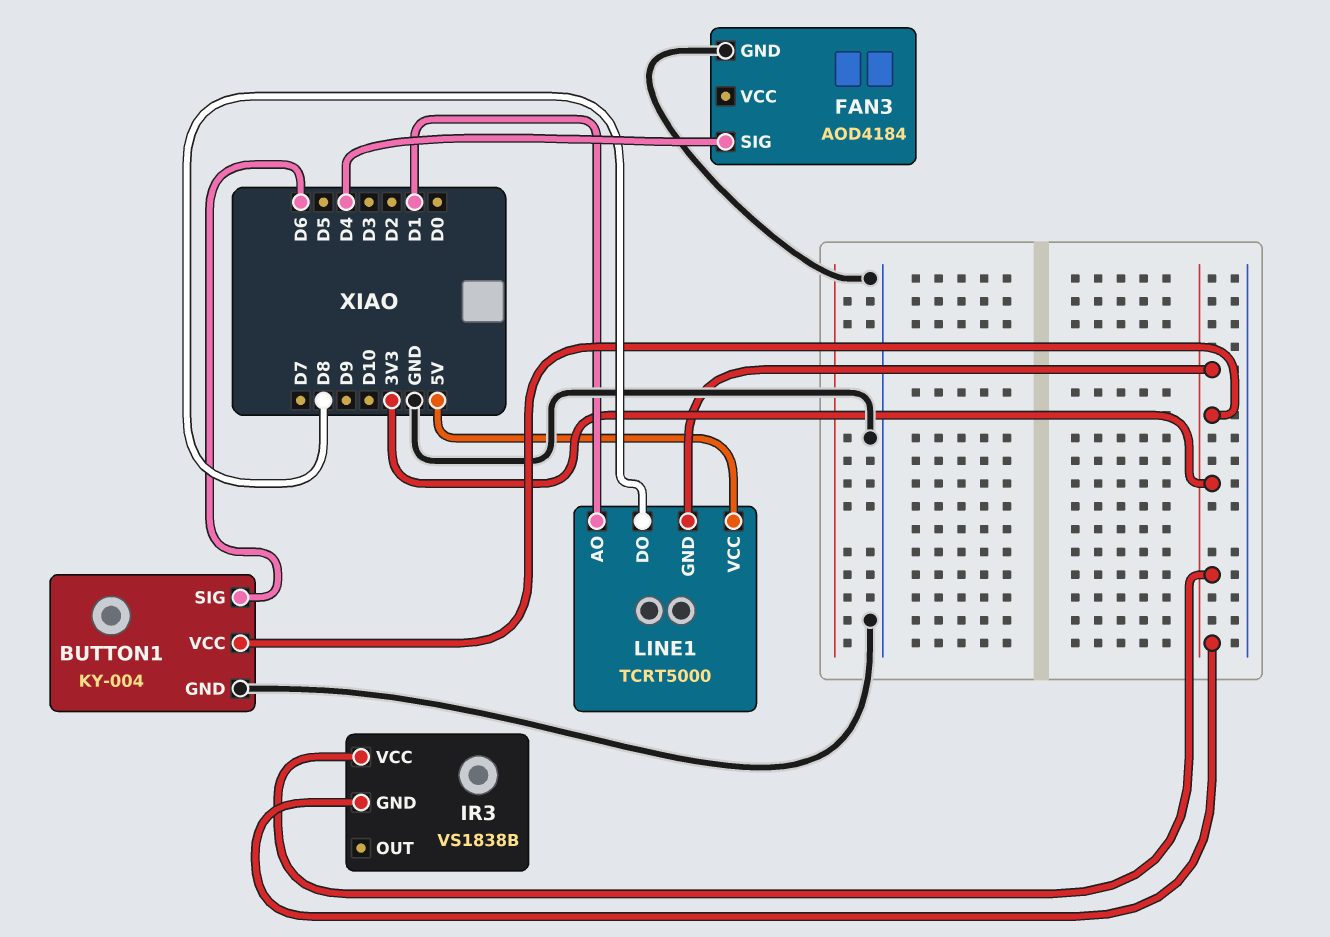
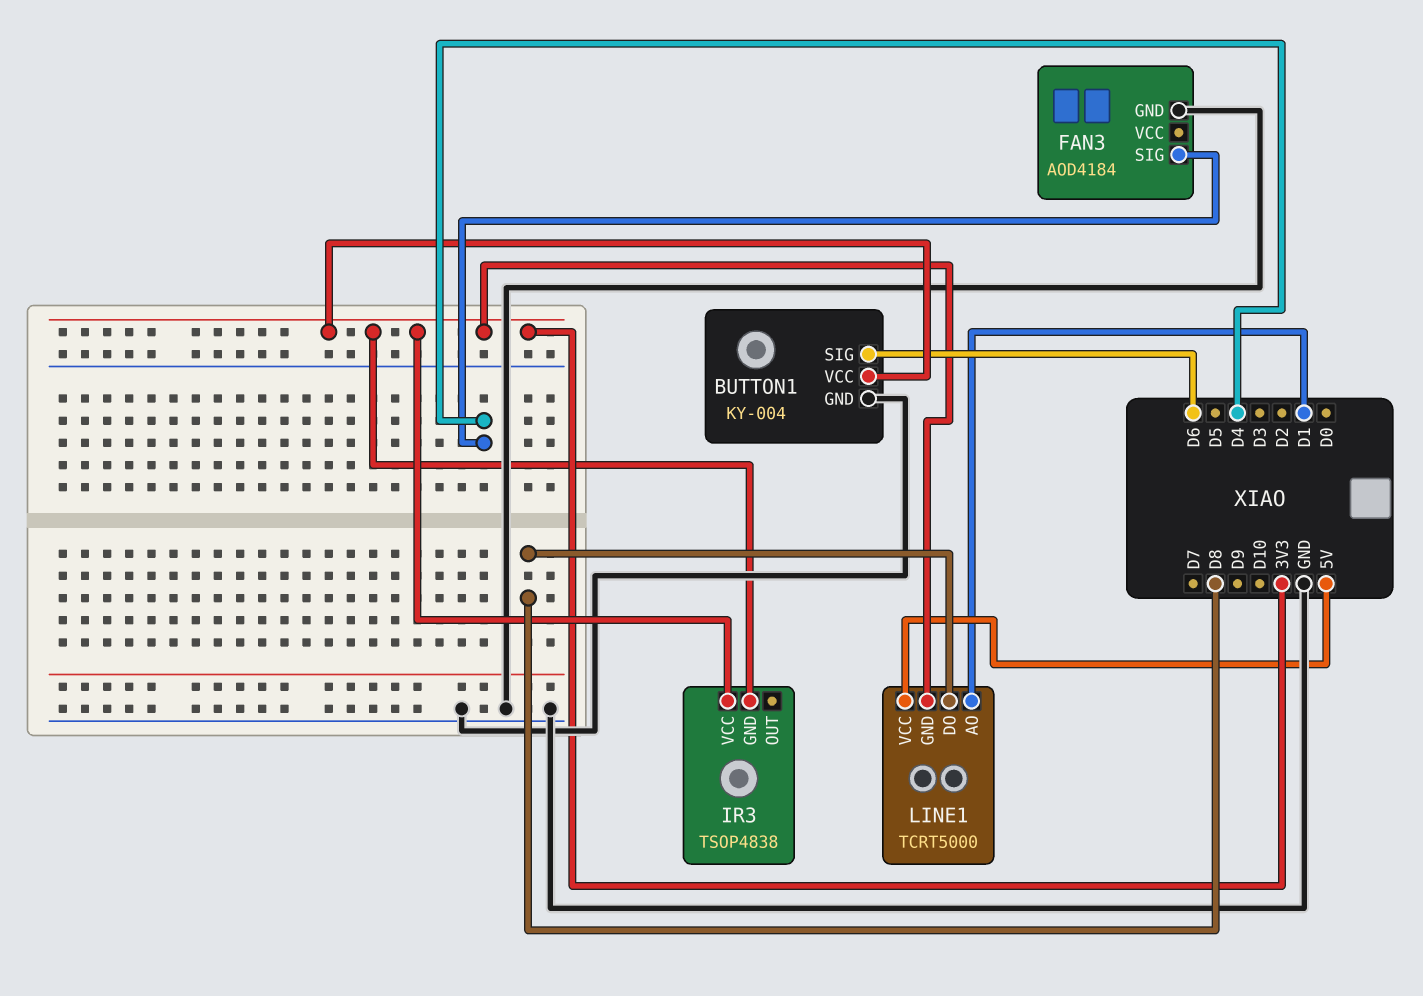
IR3: VS1838B -> TSOP4838

